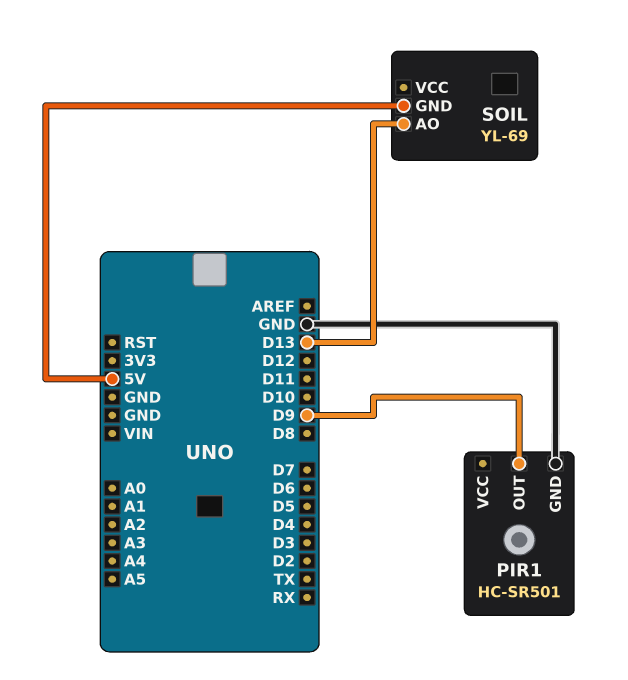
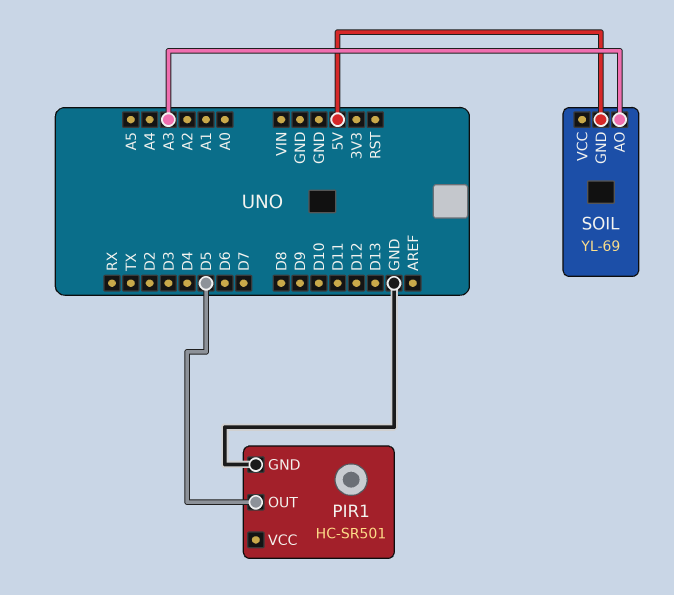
PIR1 pin OUT: D9 -> D5
SOIL pin AO: D13 -> A3

